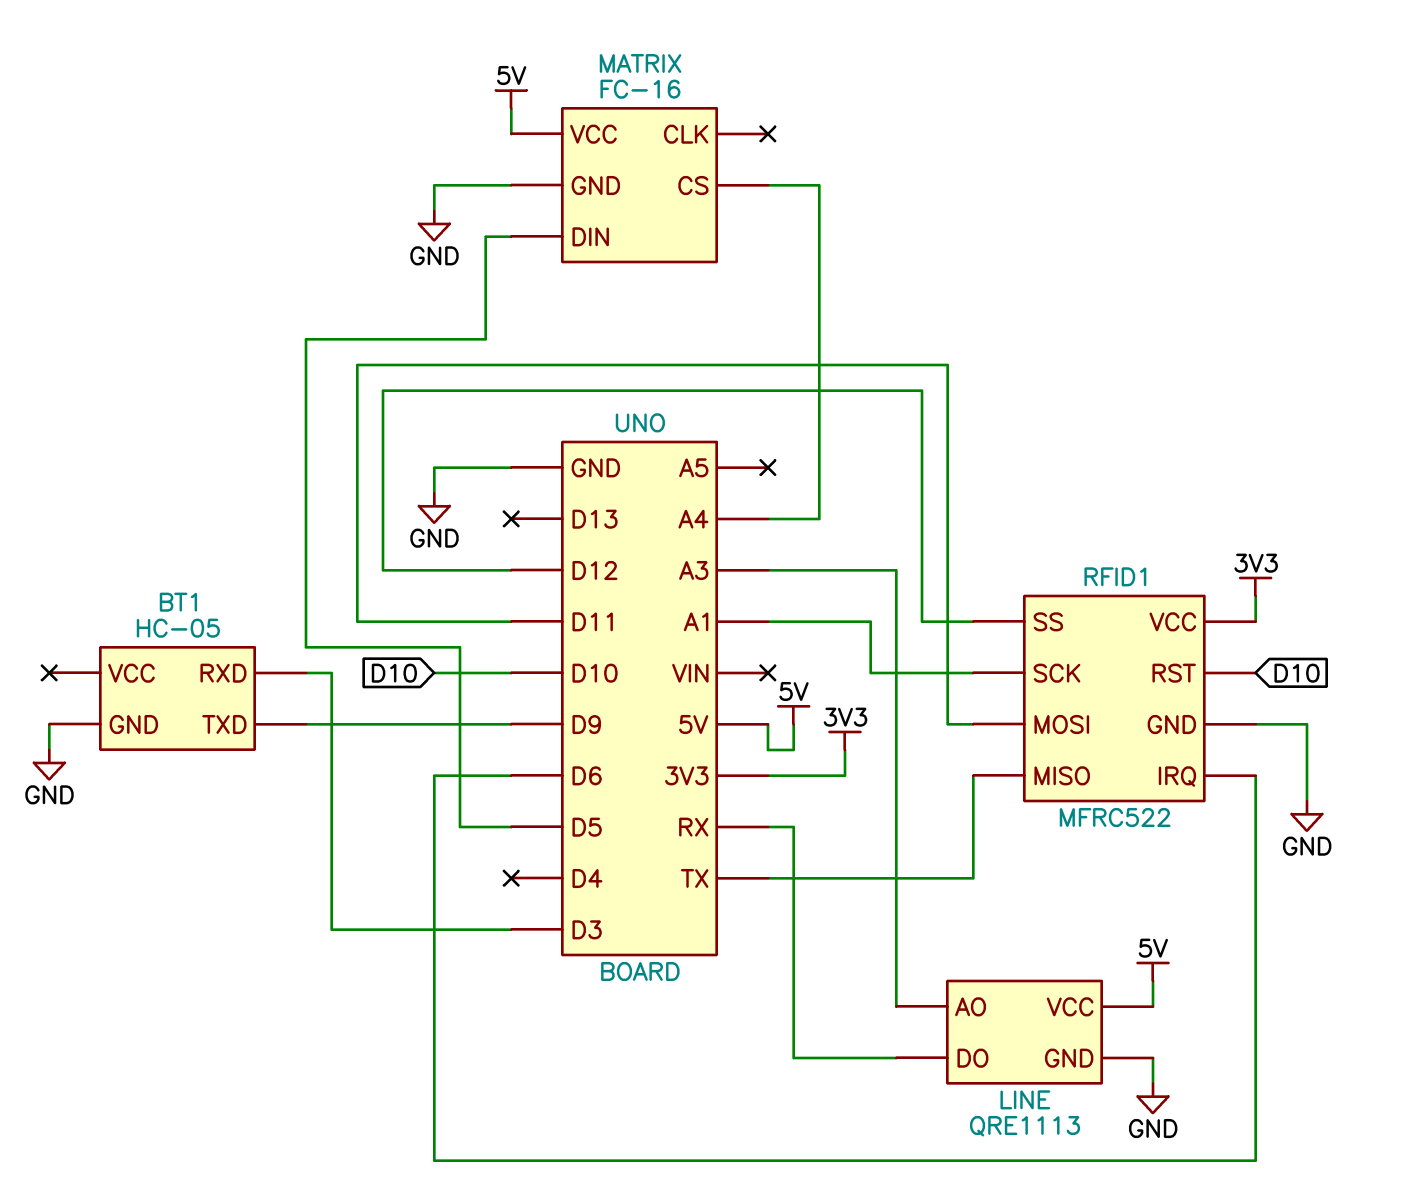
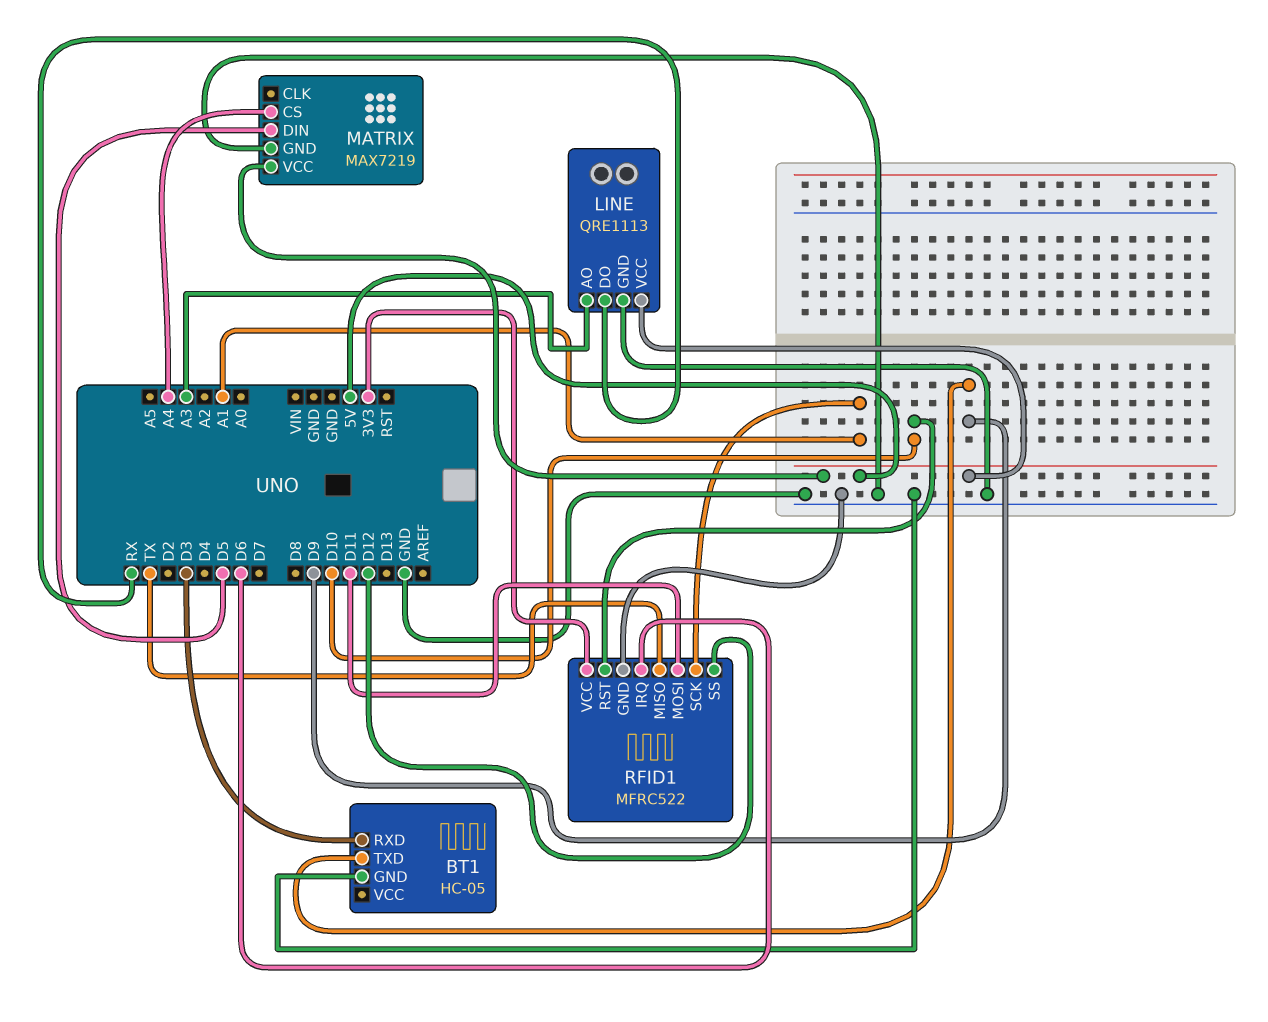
MATRIX: FC-16 -> MAX7219

